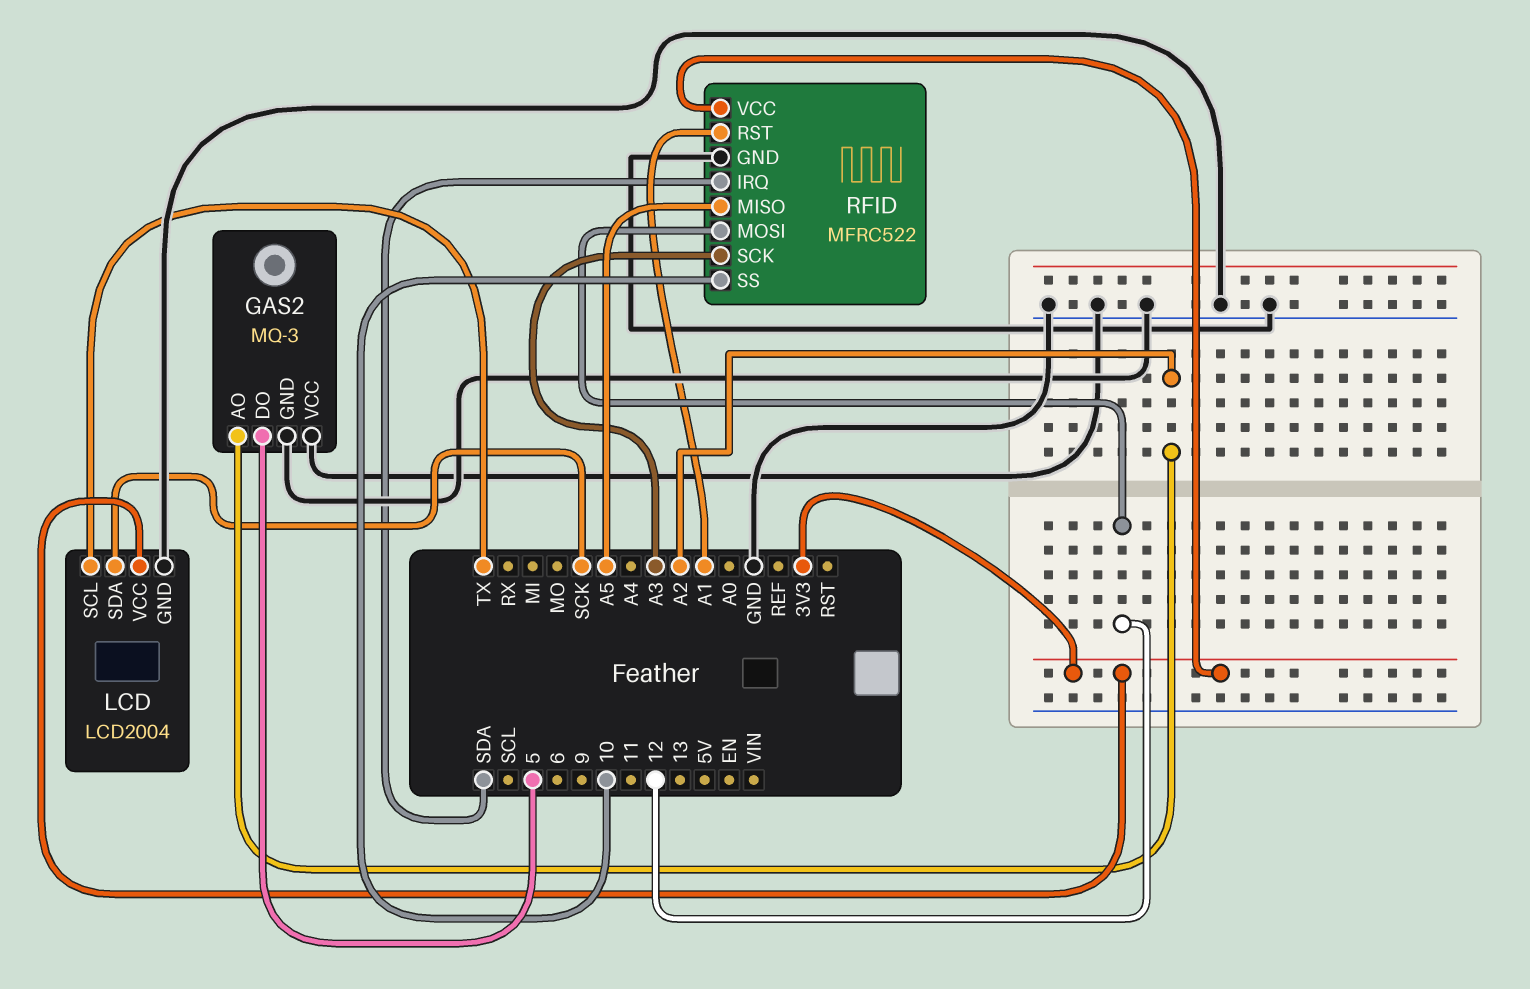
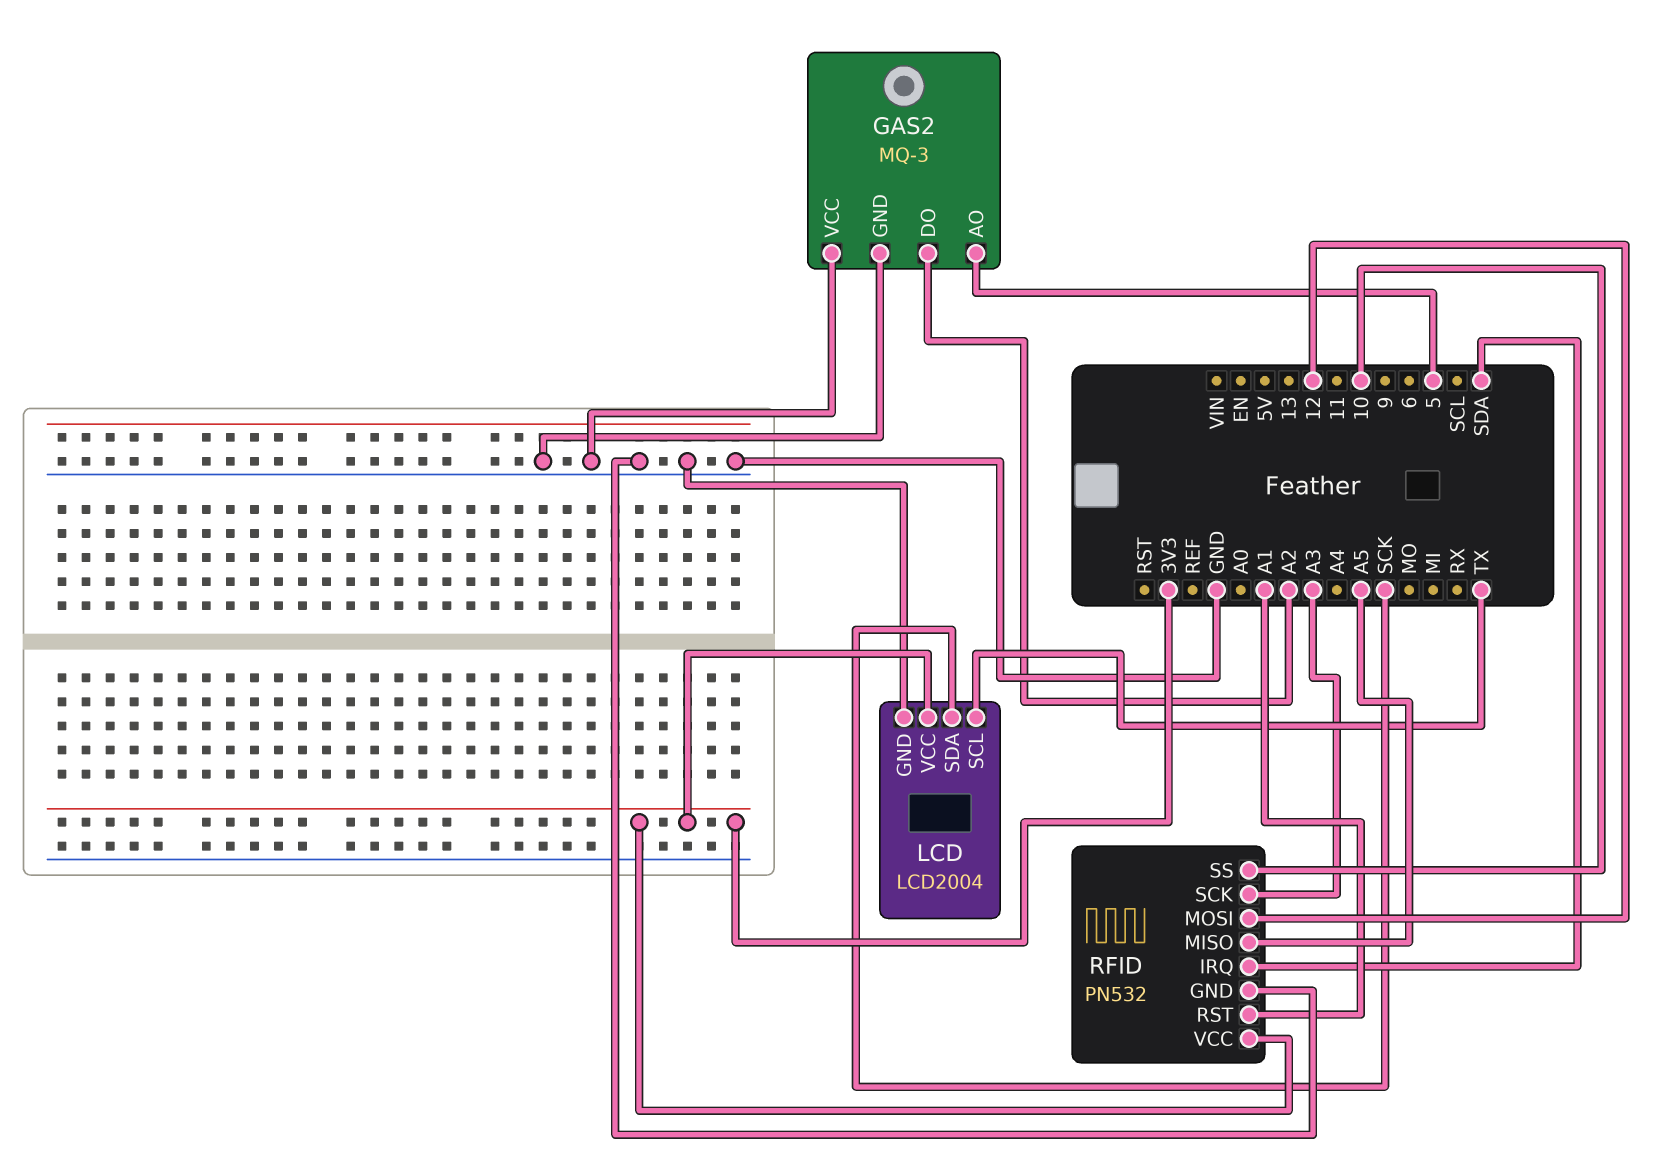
GAS2 pin AO: A2 -> 5
GAS2 pin DO: 5 -> A2
RFID: MFRC522 -> PN532

